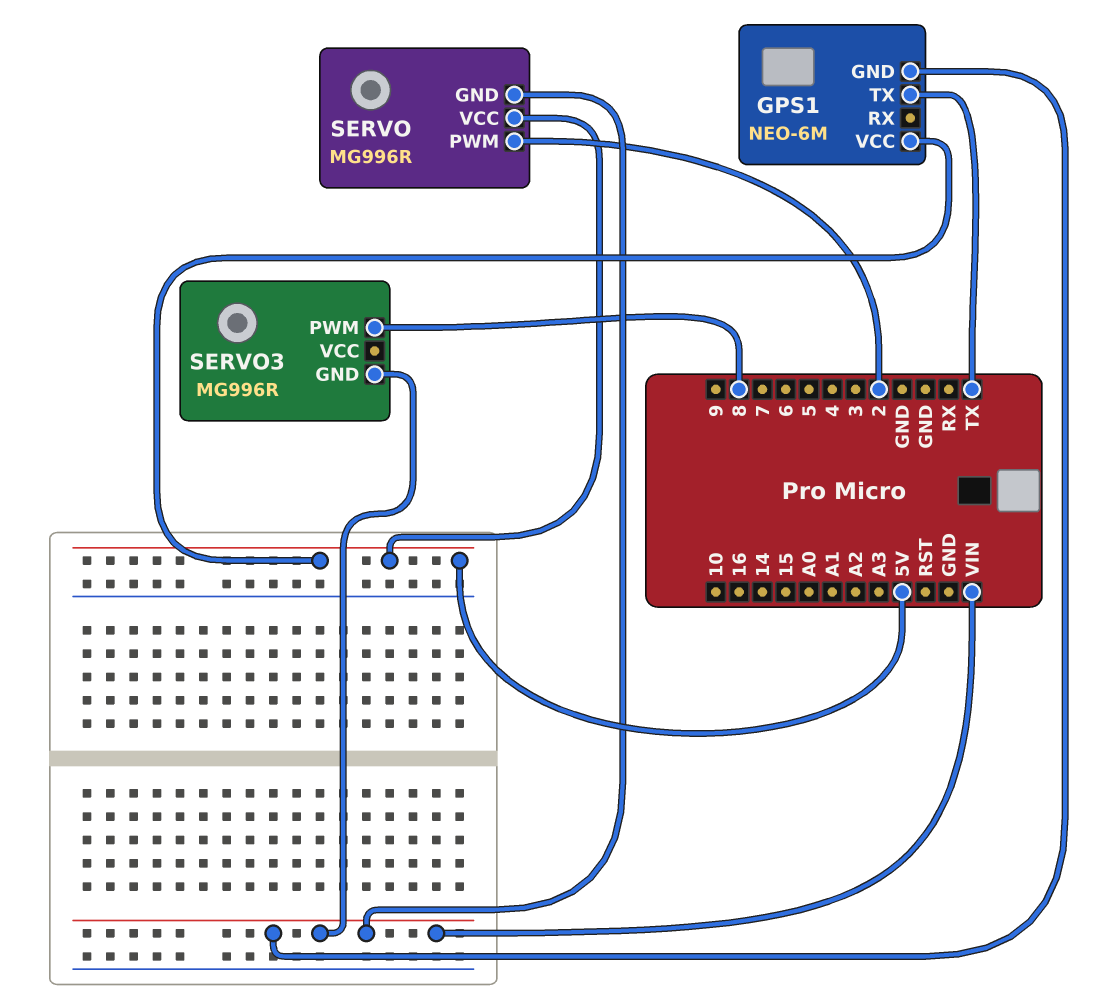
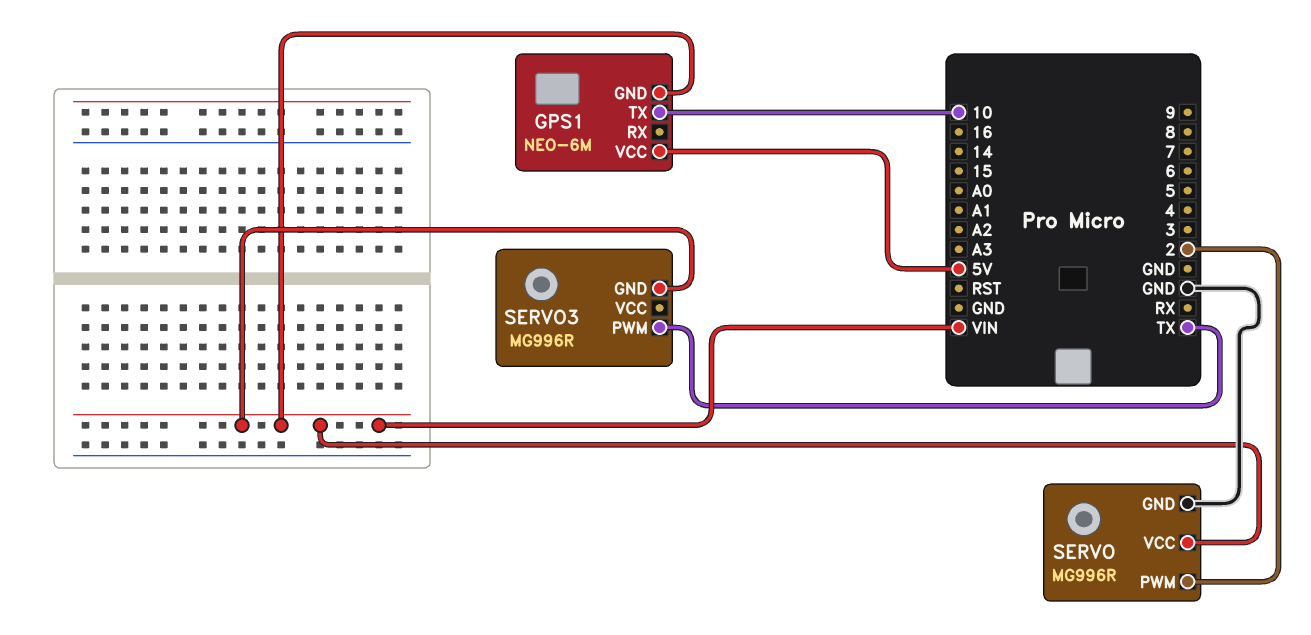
GPS1 pin TX: TX -> 10
SERVO pin GND: VIN -> GND
SERVO pin VCC: 5V -> VIN
SERVO3 pin PWM: 8 -> TX

